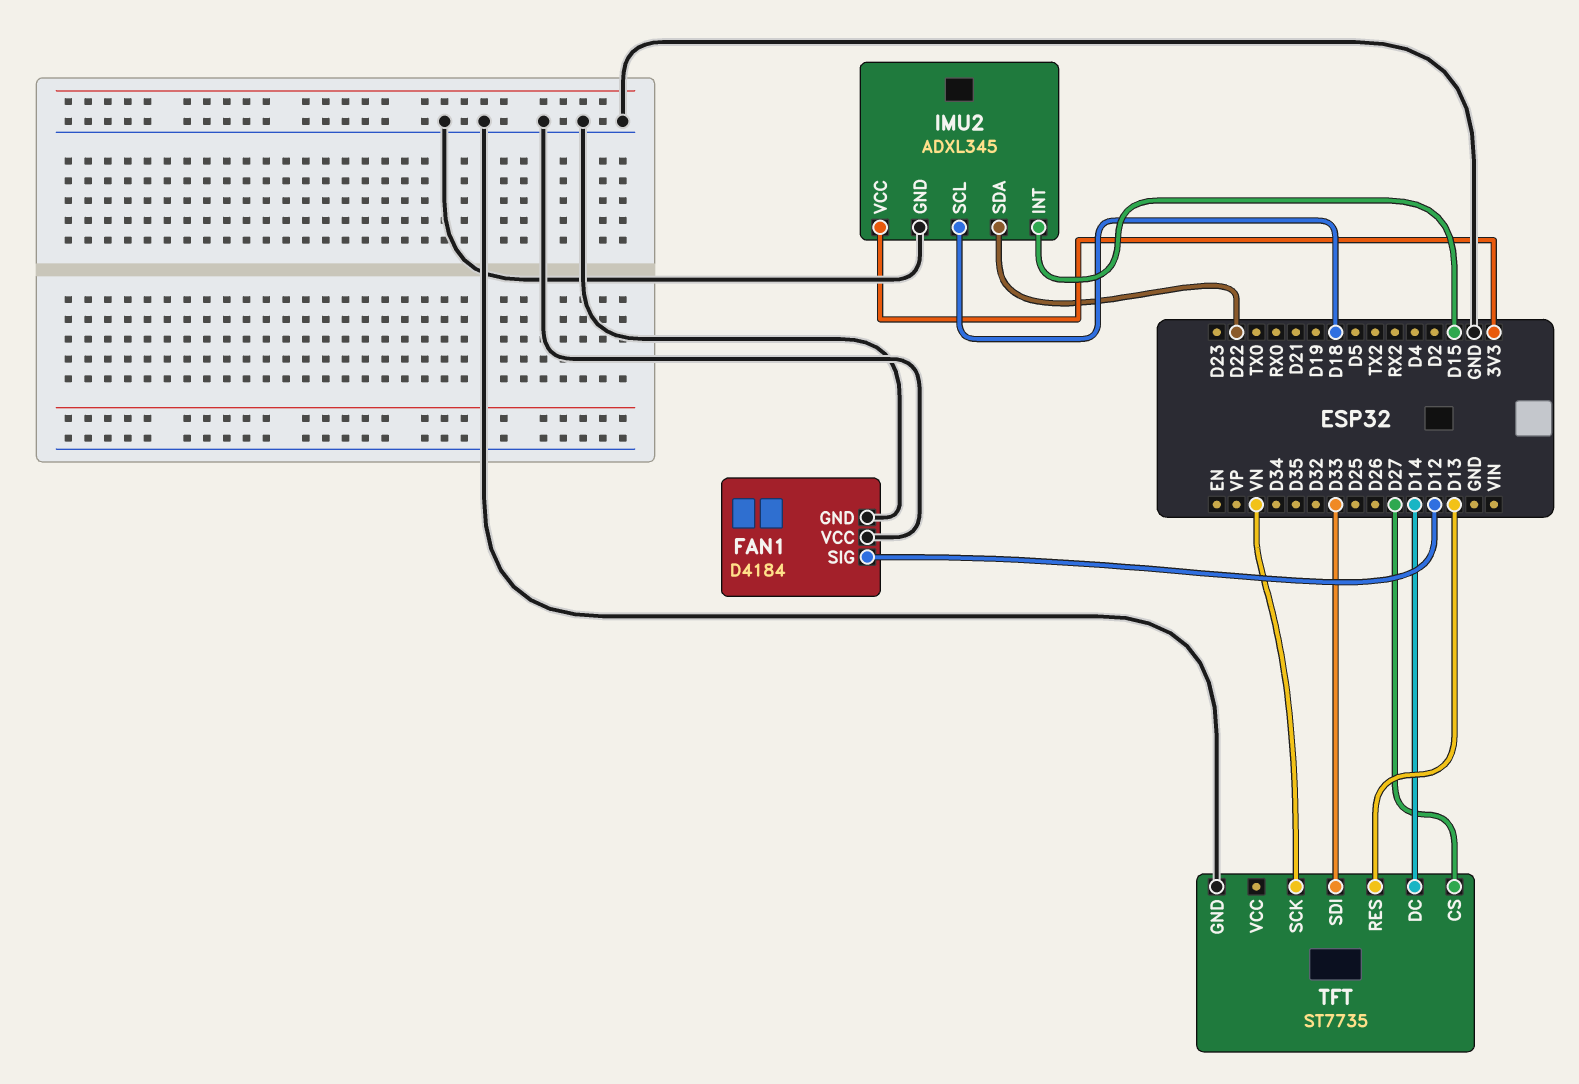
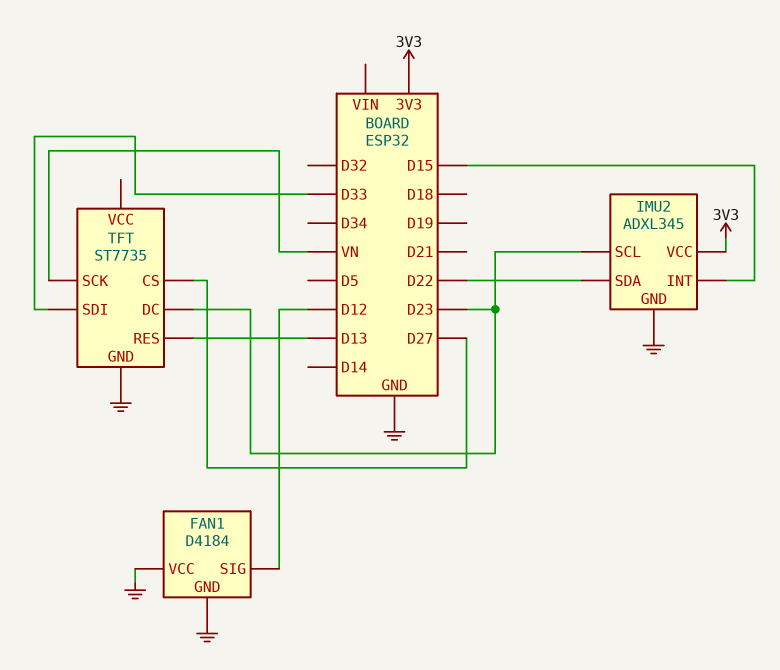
IMU2 pin SCL: D18 -> D23
TFT pin DC: D14 -> D23

